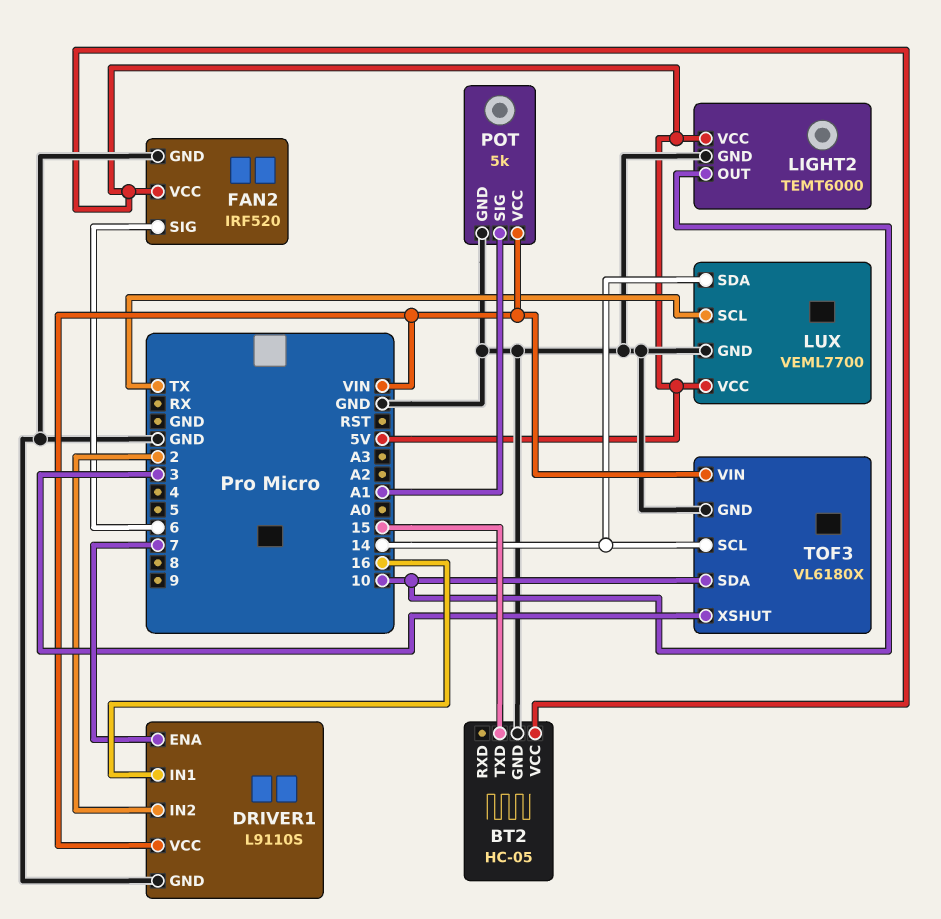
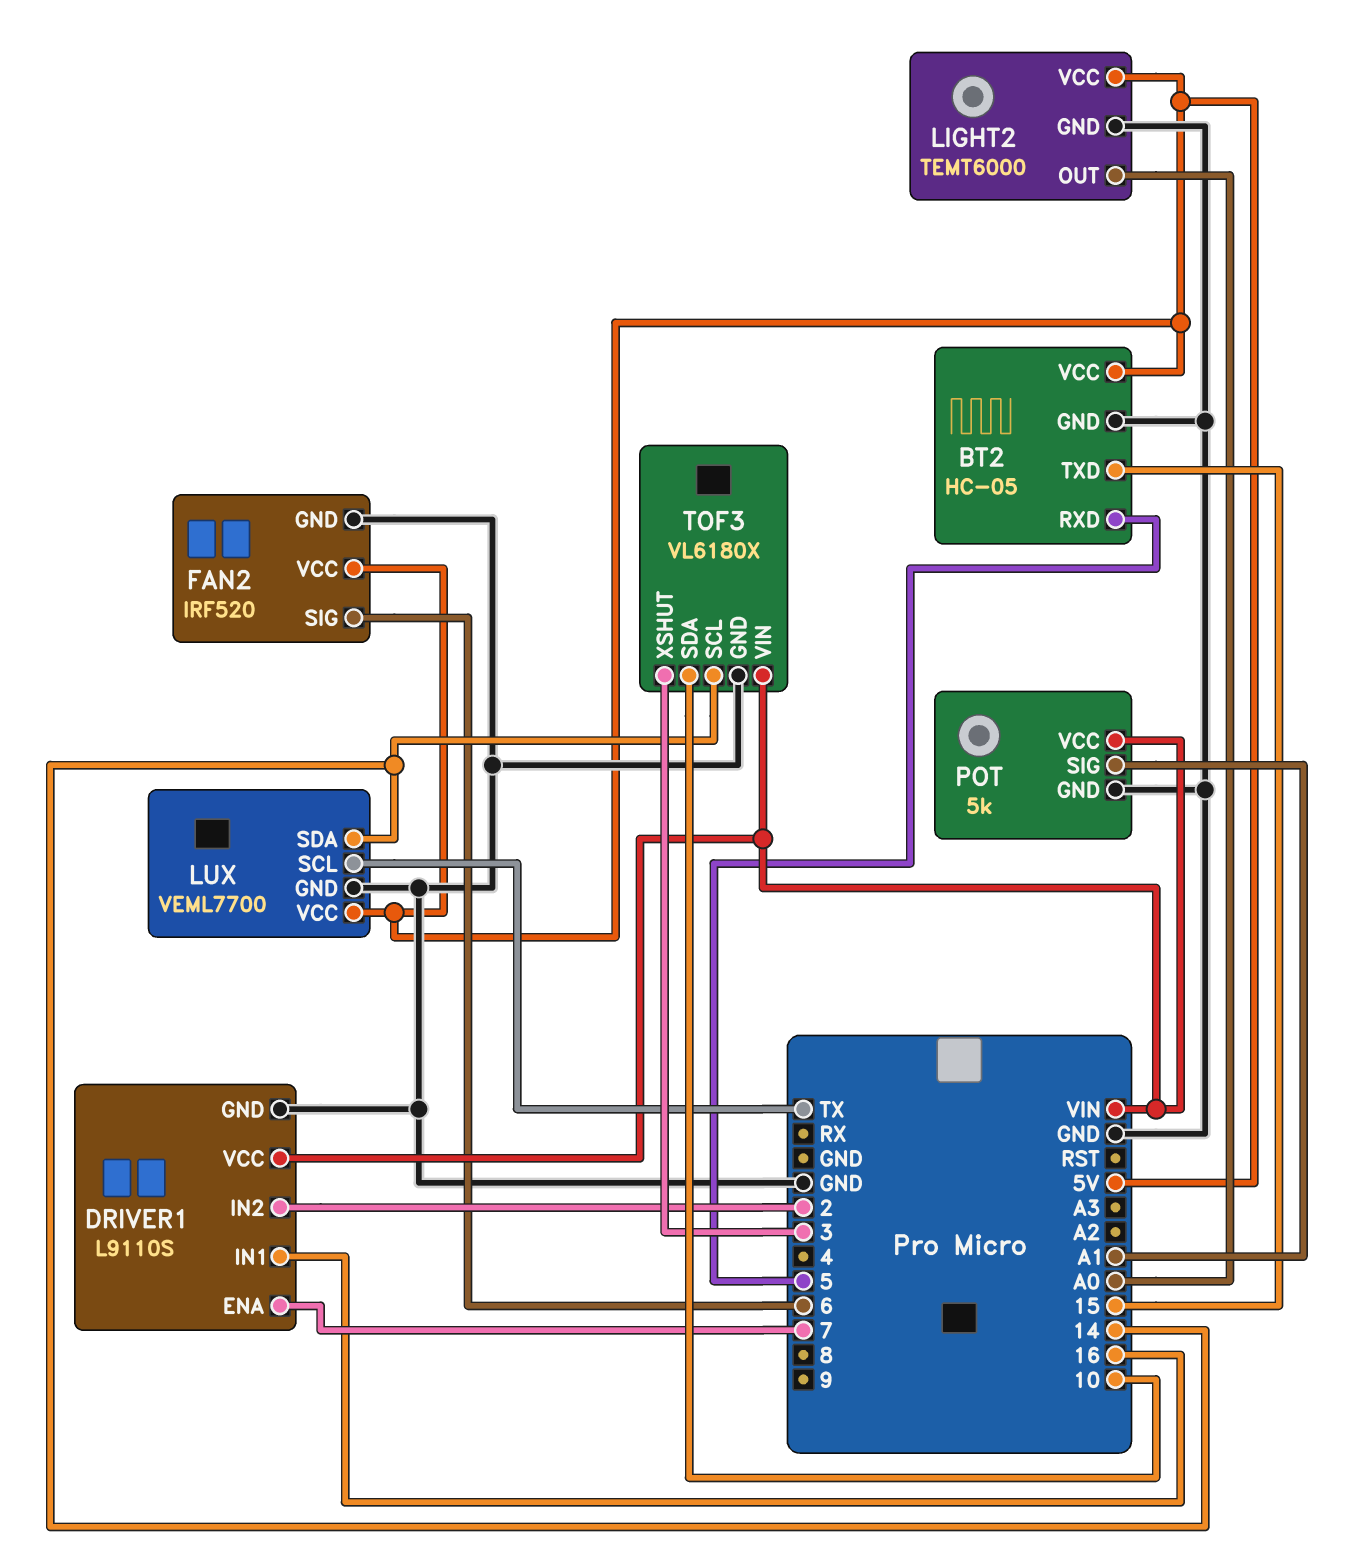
BT2 pin RXD: none -> 5
LIGHT2 pin OUT: 10 -> A0

